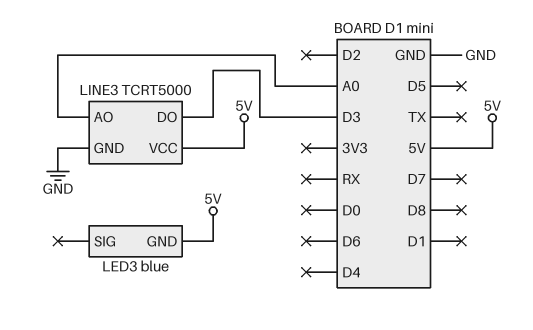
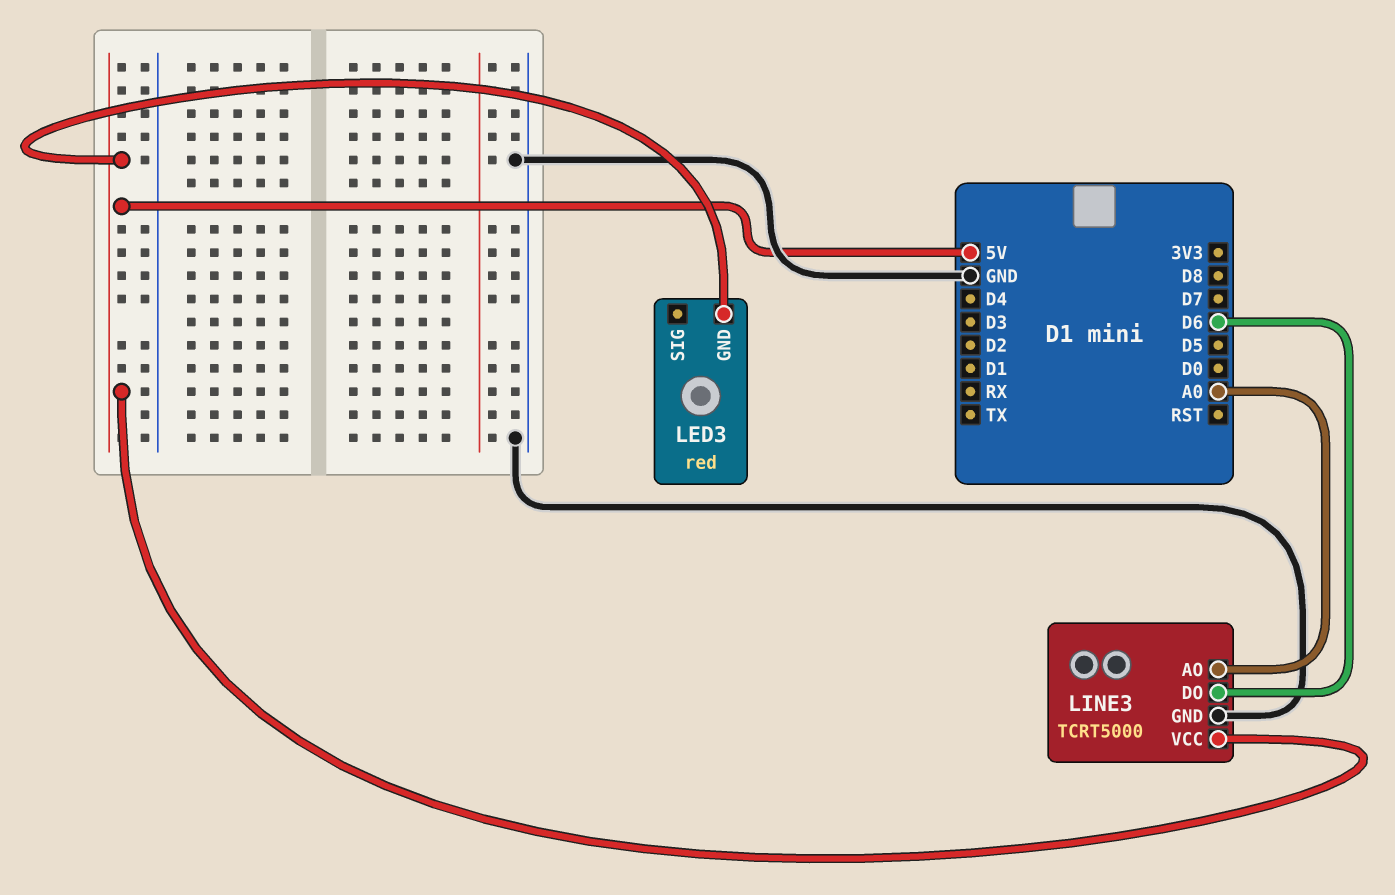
LED3: blue -> red
LINE3 pin DO: D3 -> D6

